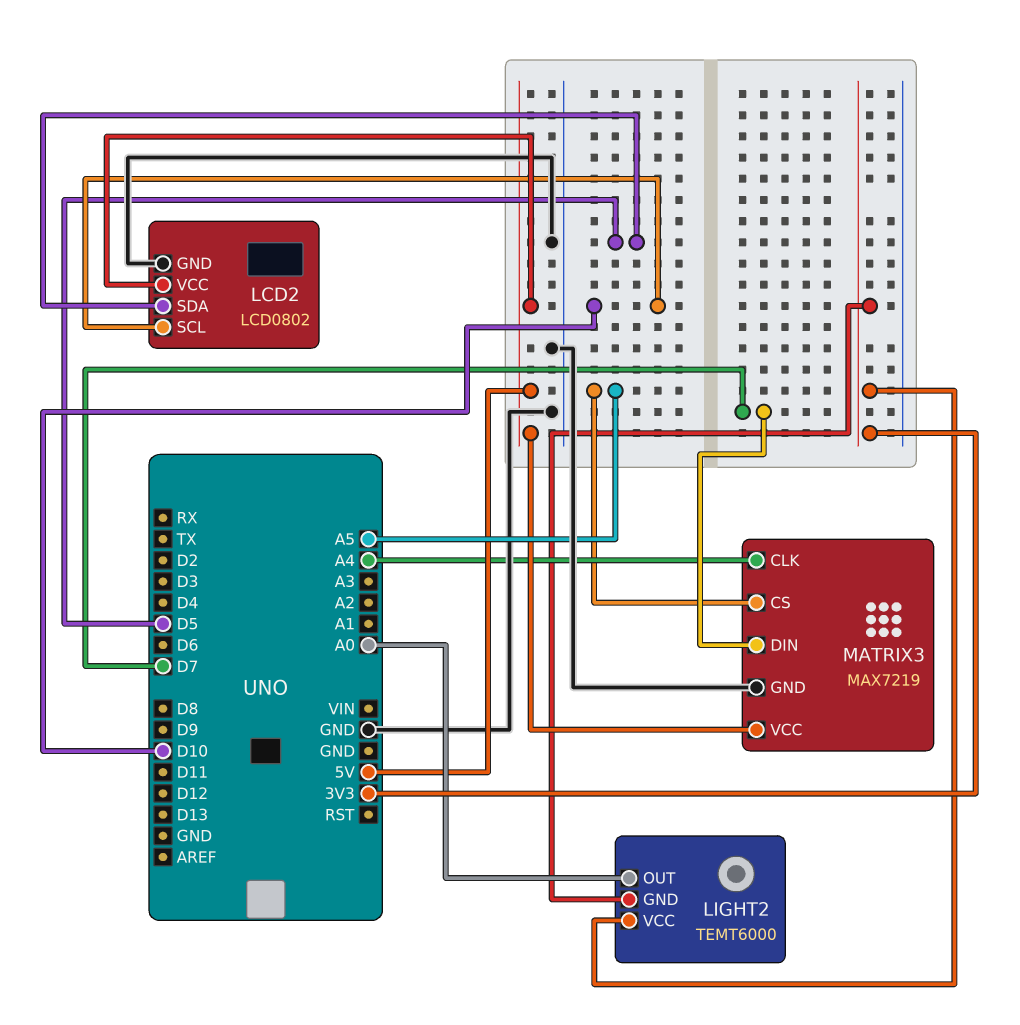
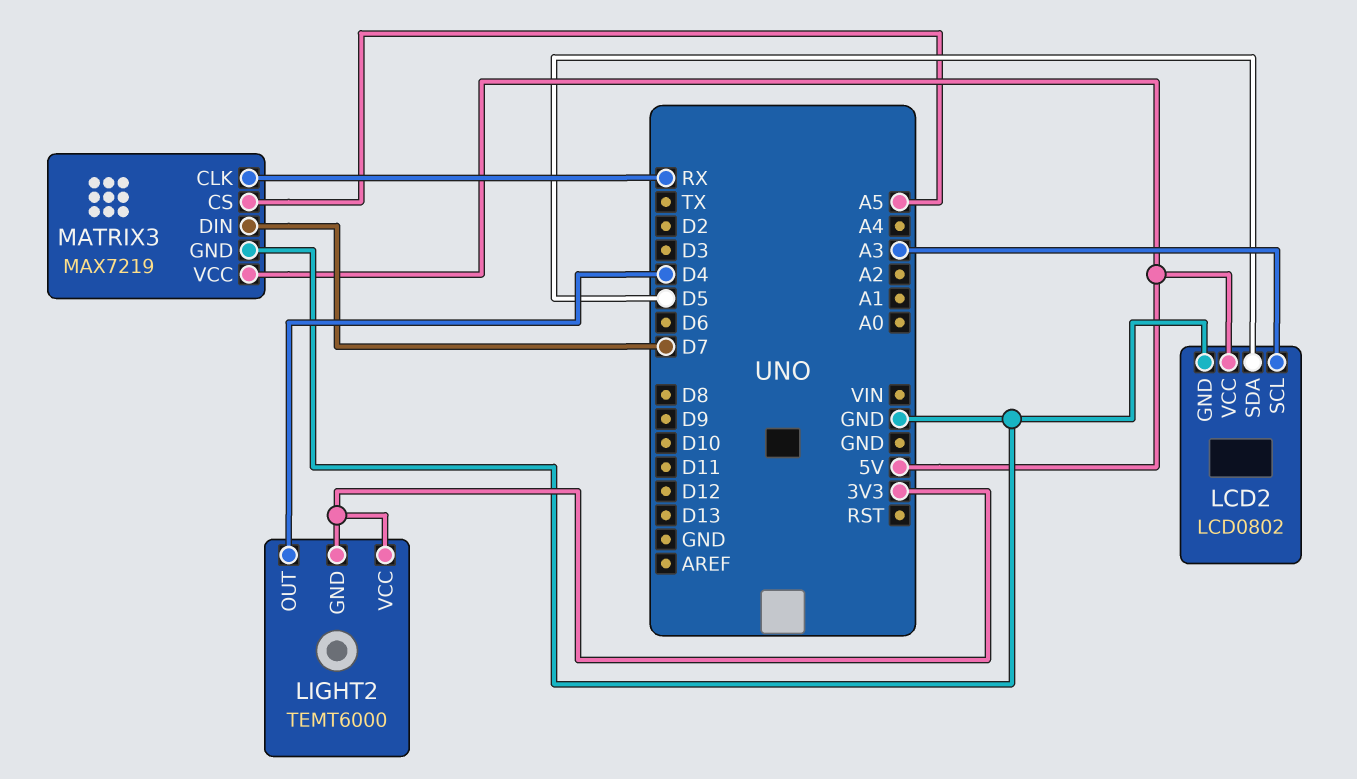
LCD2 pin SCL: D10 -> A3
LIGHT2 pin OUT: A0 -> D4
MATRIX3 pin CLK: A4 -> RX

